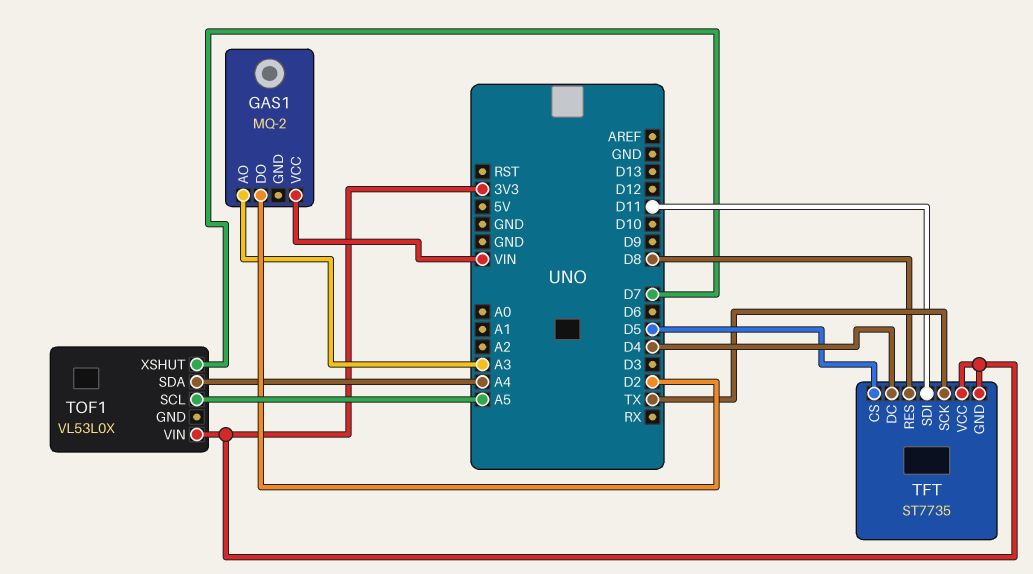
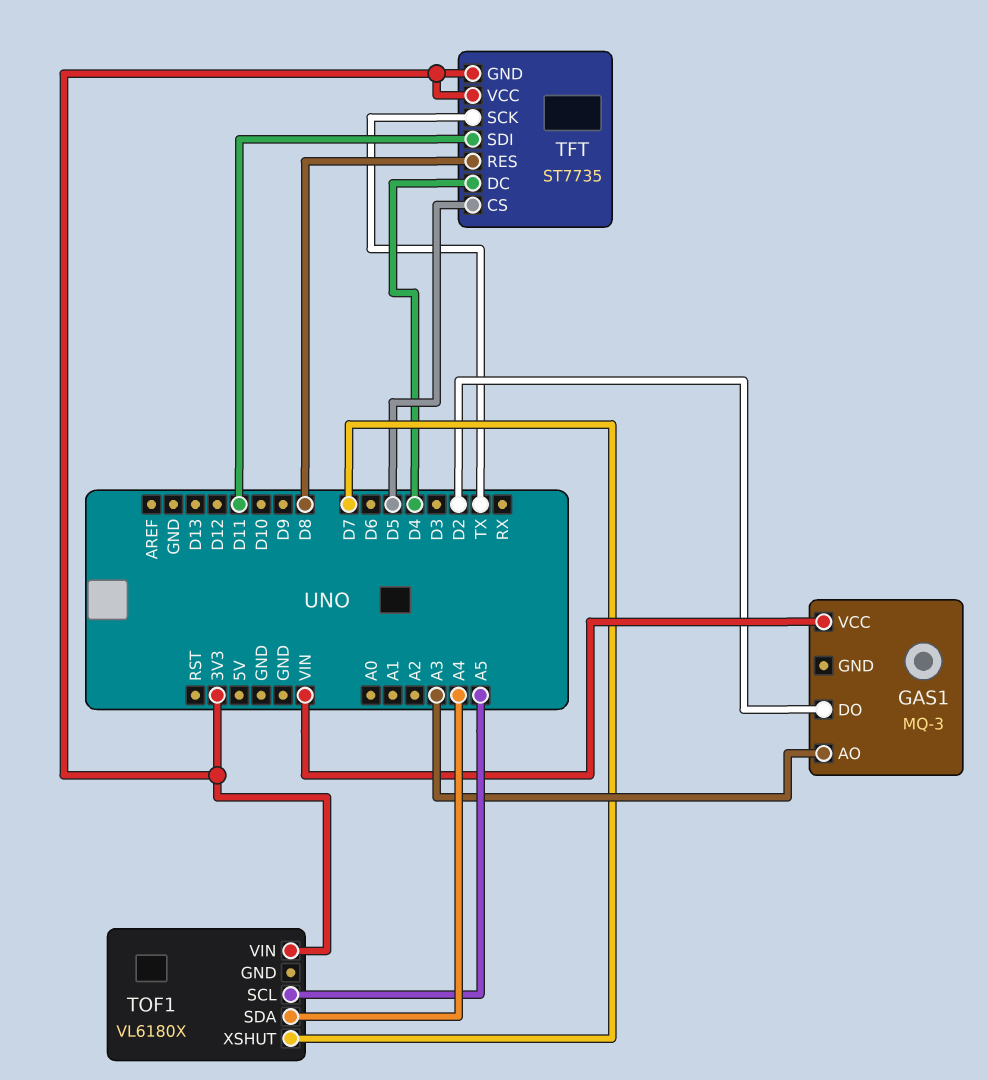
GAS1: MQ-2 -> MQ-3
TOF1: VL53L0X -> VL6180X

